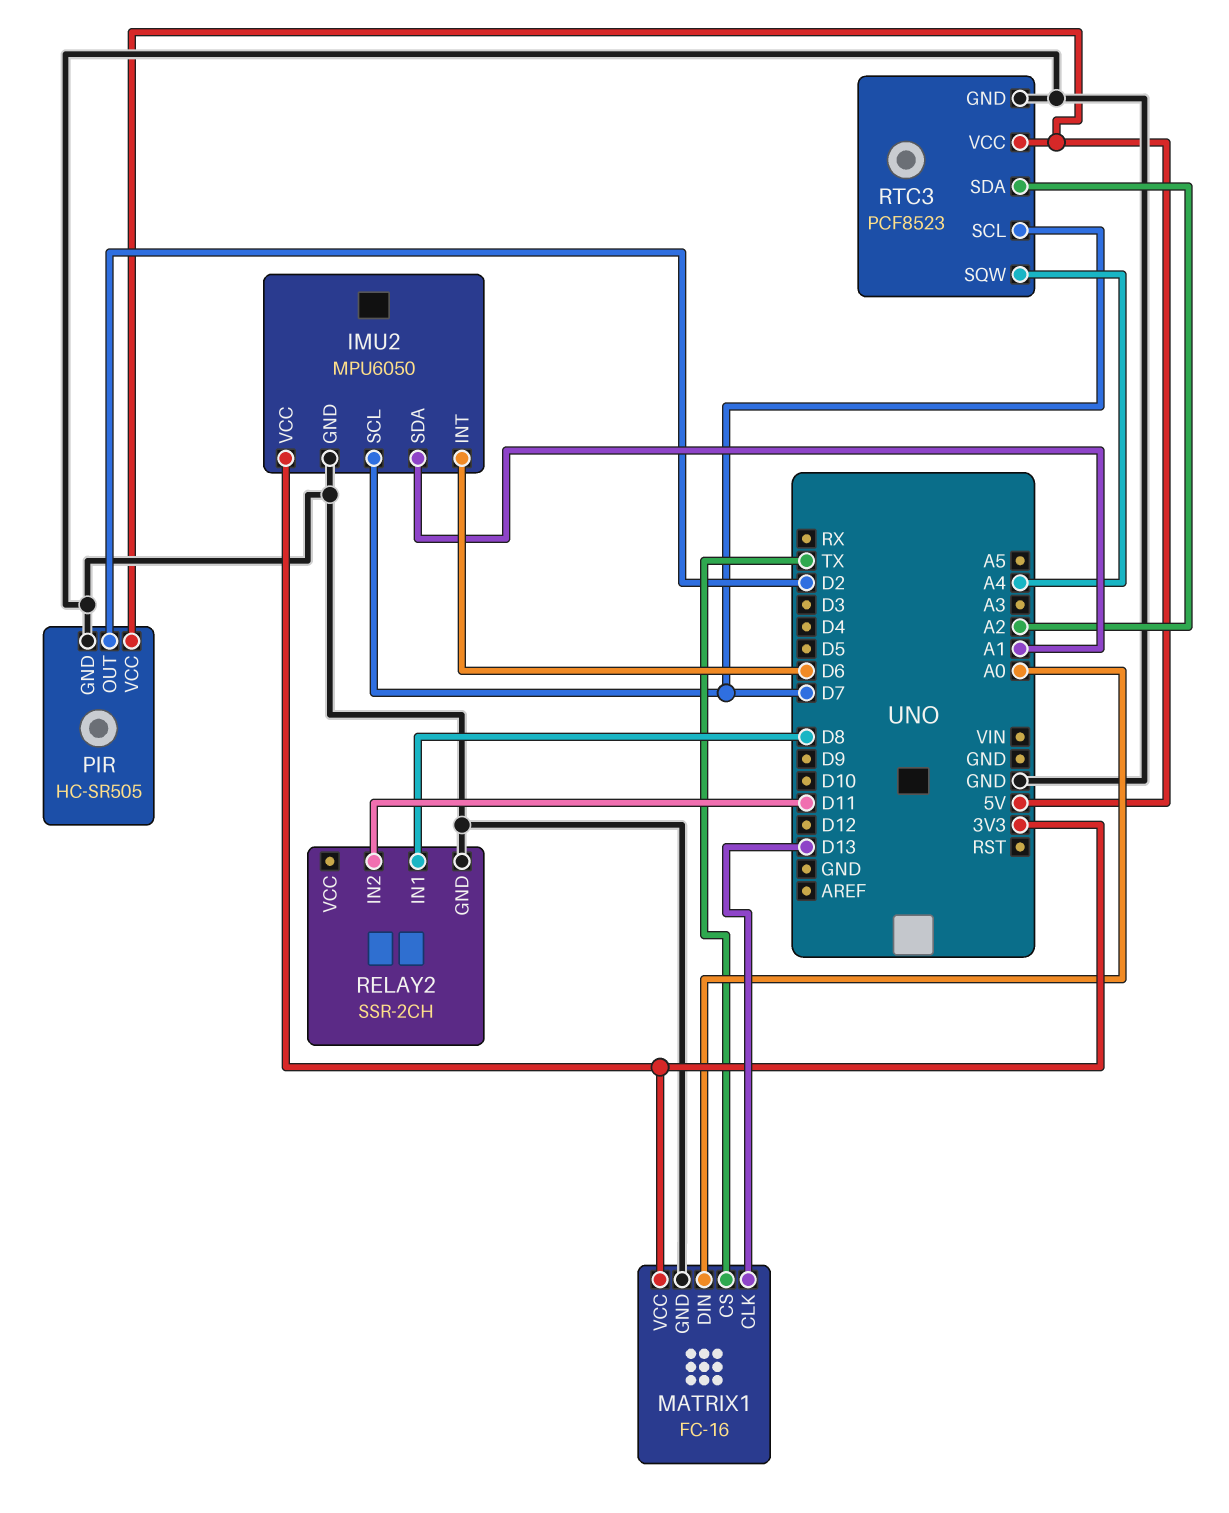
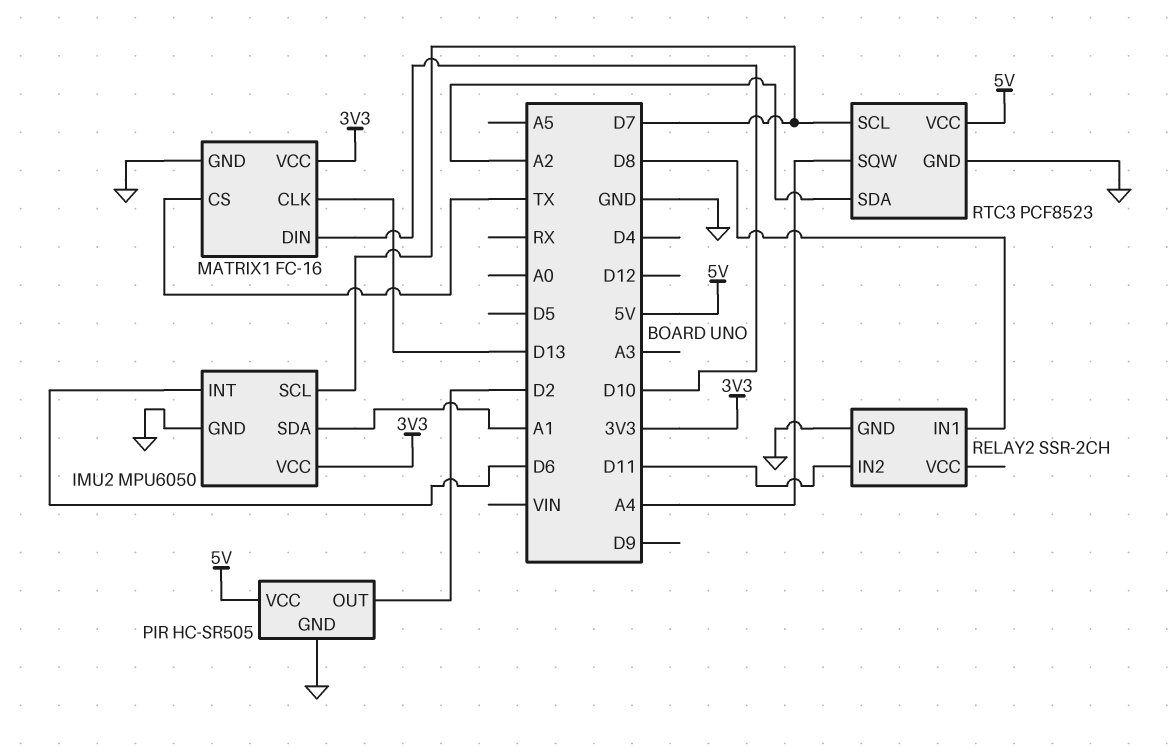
MATRIX1 pin DIN: A0 -> D10

